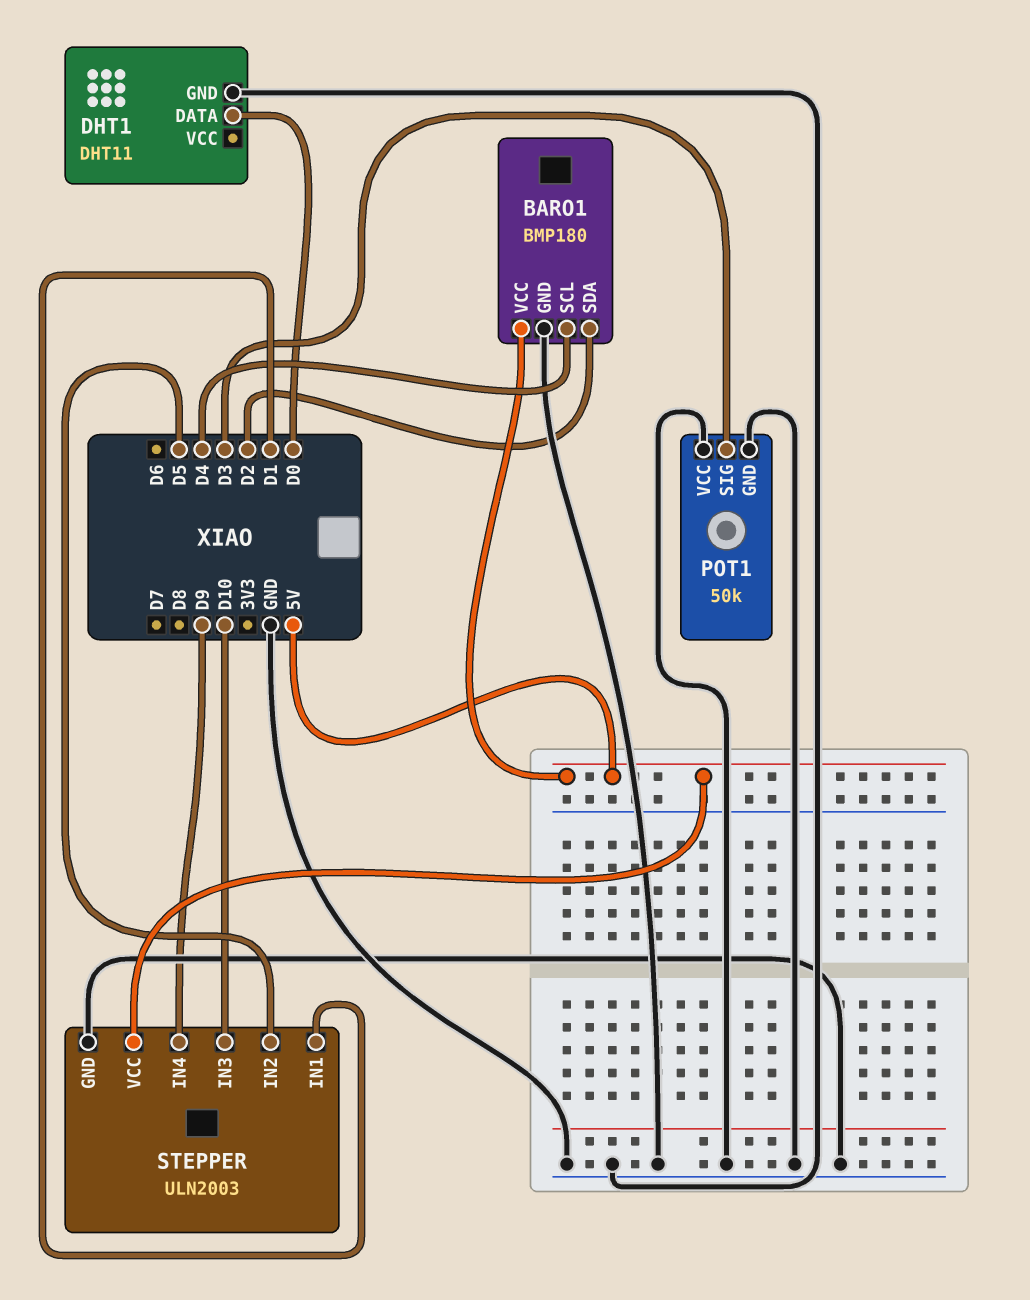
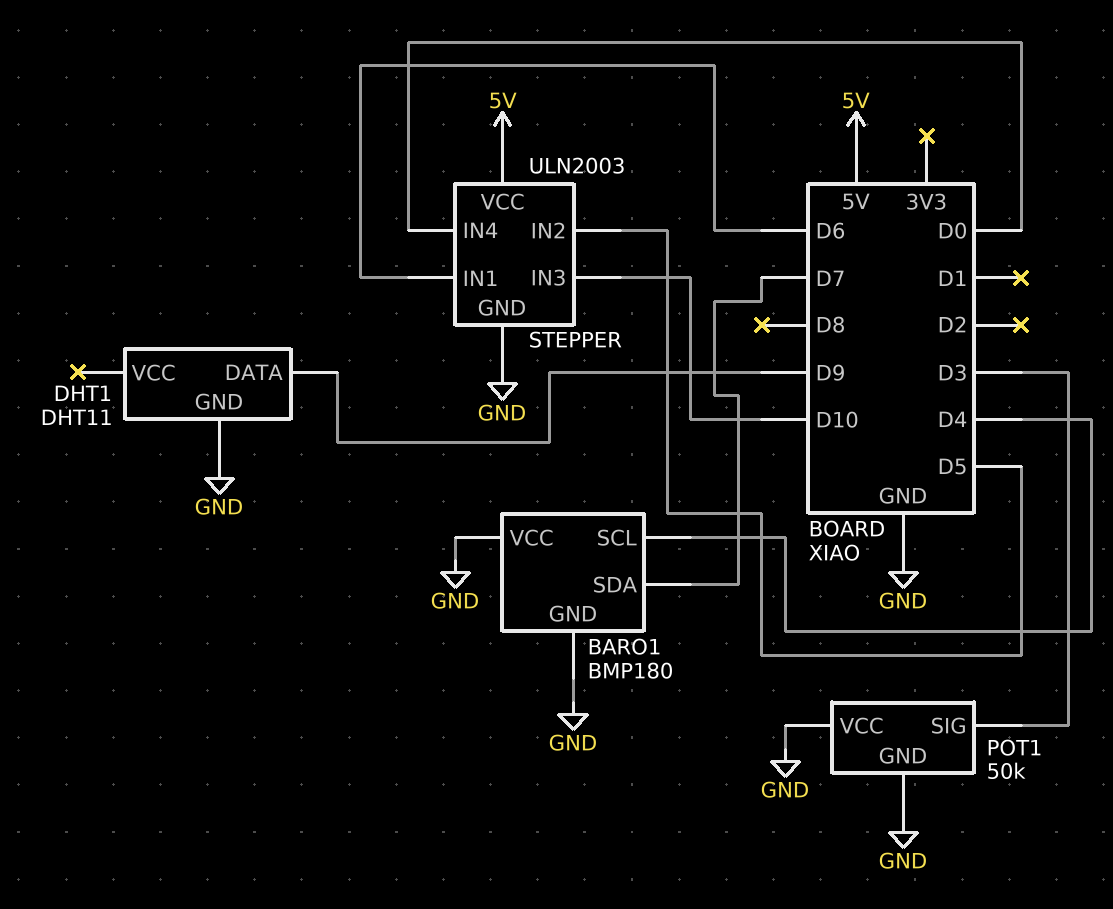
BARO1 pin SDA: D2 -> D7
BARO1 pin VCC: 5V -> GND
DHT1 pin DATA: D0 -> D9
STEPPER pin IN1: D1 -> D6
STEPPER pin IN4: D9 -> D0

